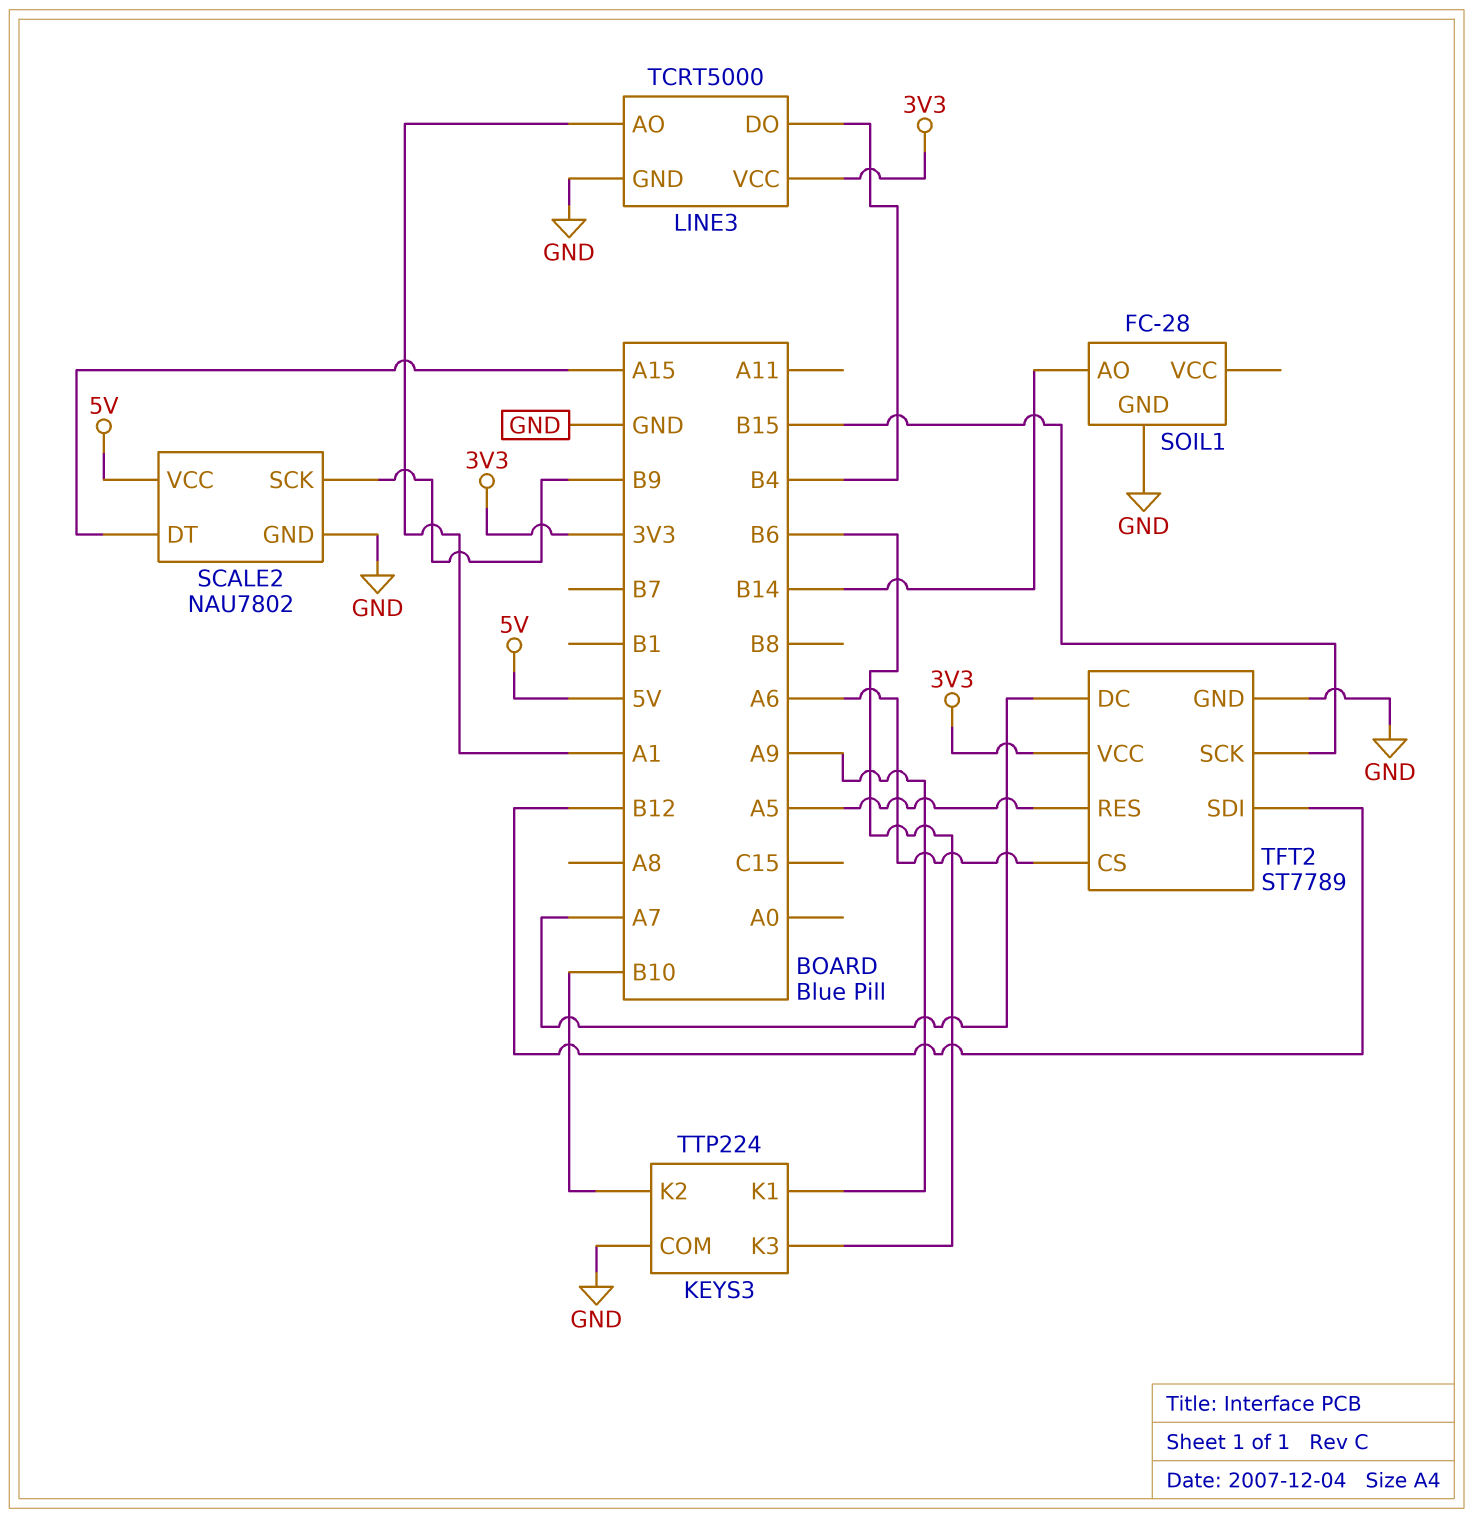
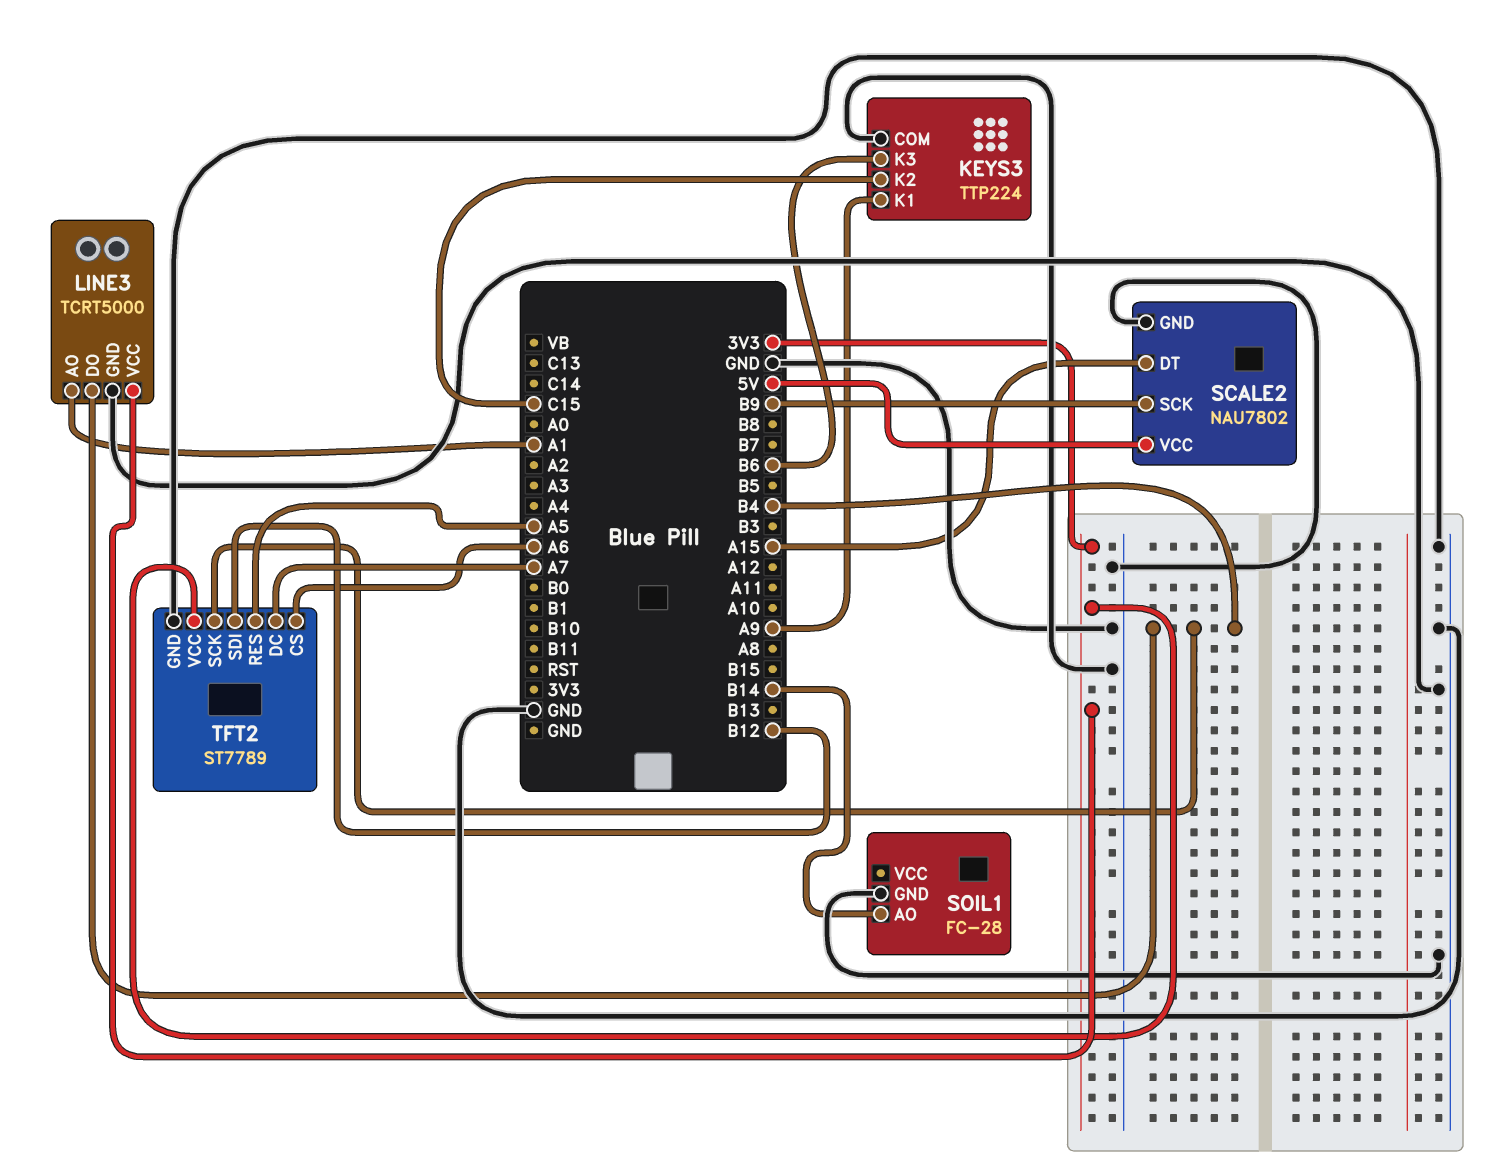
KEYS3 pin K2: B10 -> C15
TFT2 pin SCK: B15 -> B4

